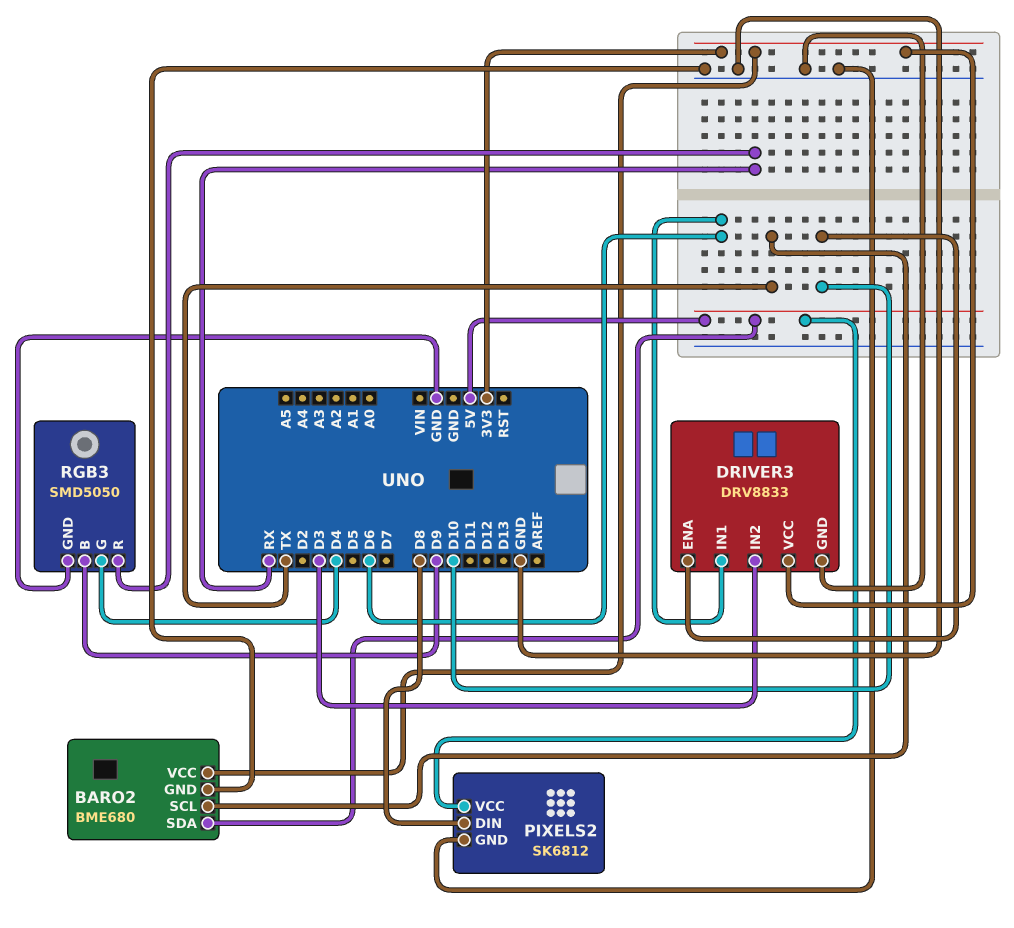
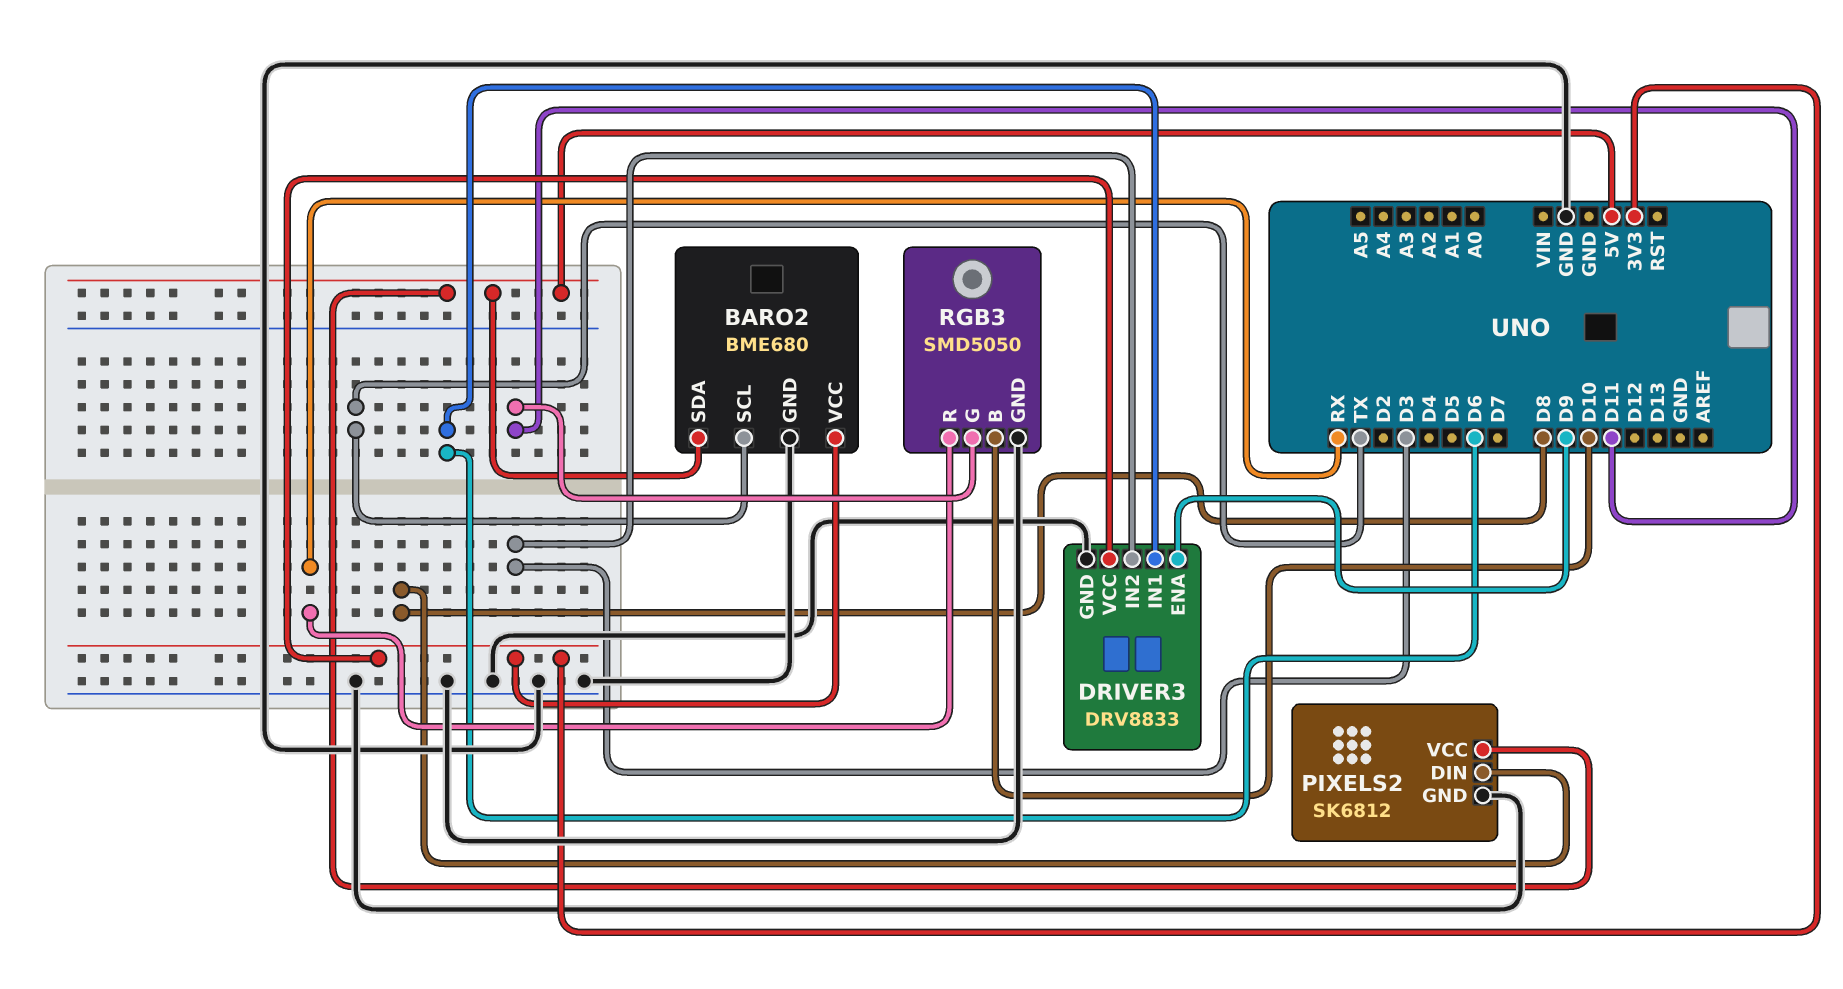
DRIVER3 pin ENA: D10 -> D9
RGB3 pin B: D9 -> D10
RGB3 pin G: D4 -> D11

